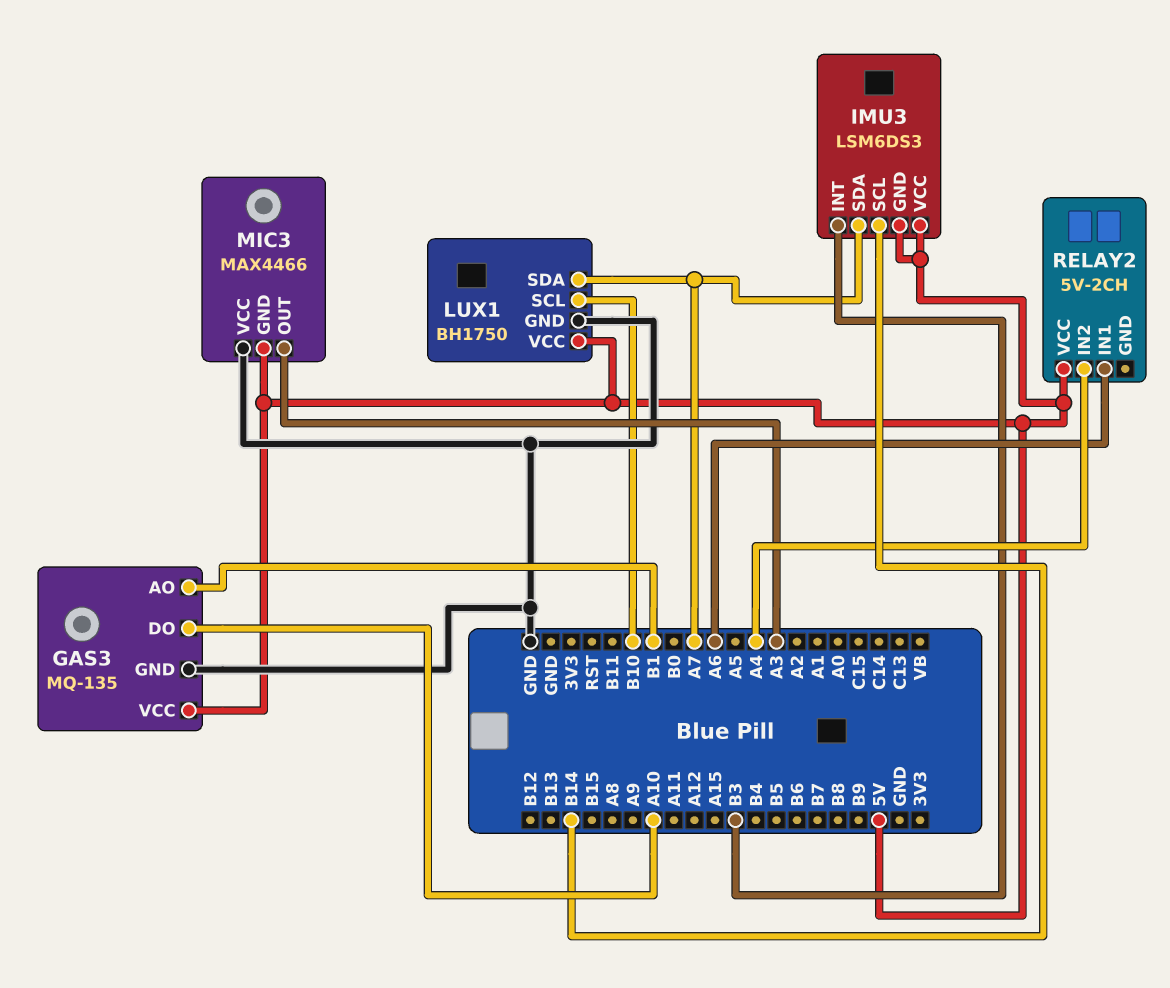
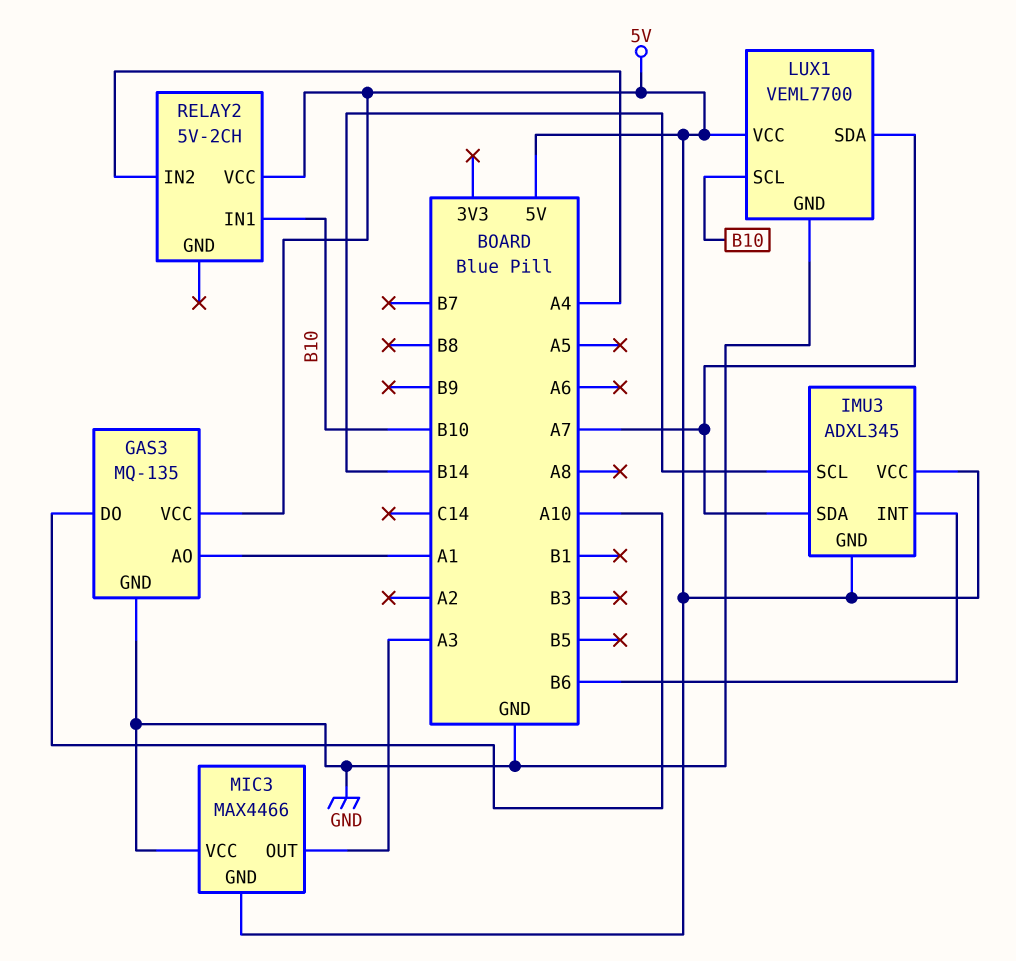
GAS3 pin AO: B1 -> A1
IMU3: LSM6DS3 -> ADXL345
IMU3 pin INT: B3 -> B6
LUX1: BH1750 -> VEML7700
RELAY2 pin IN1: A6 -> B10

